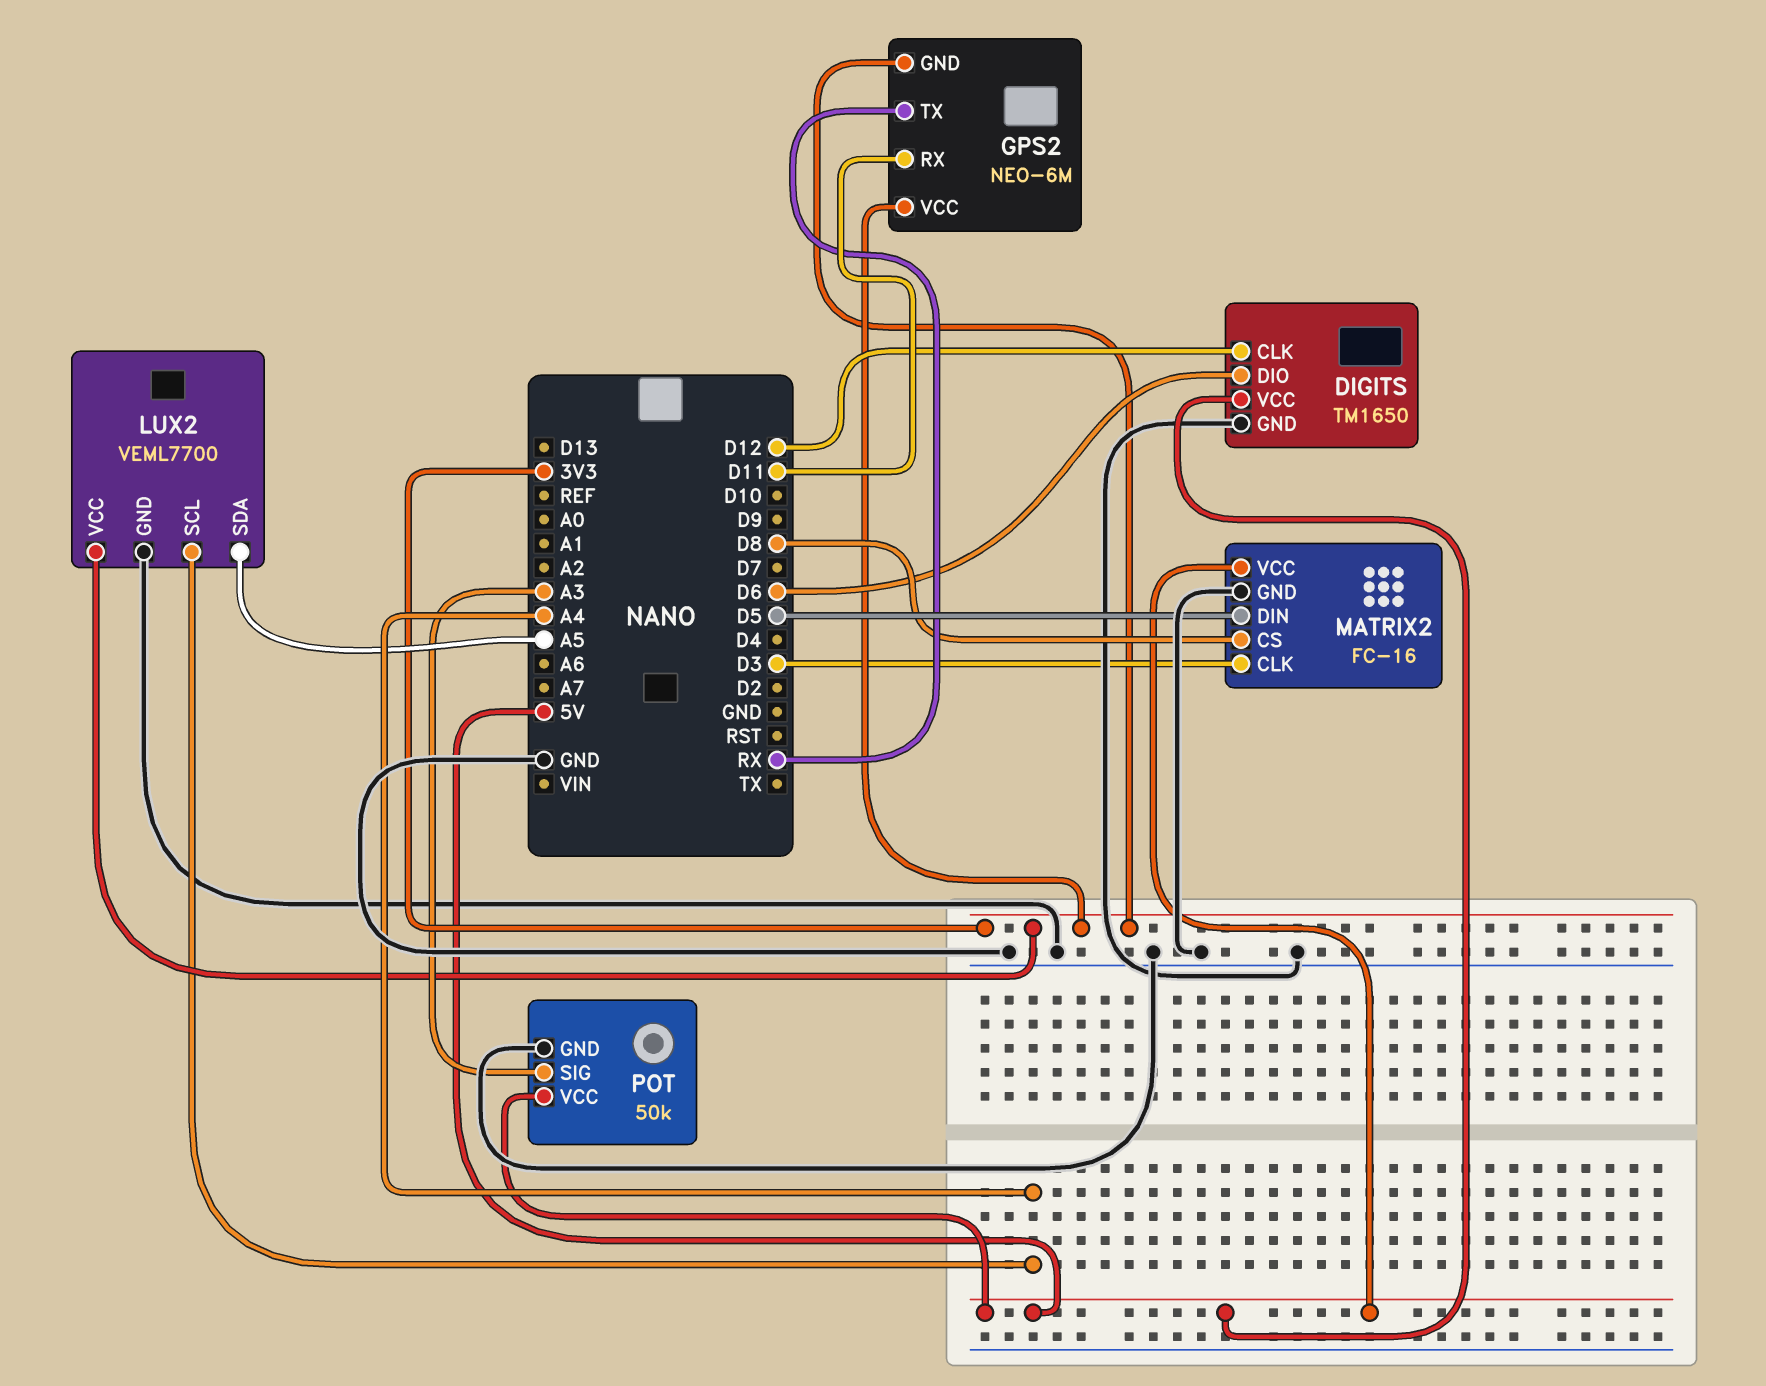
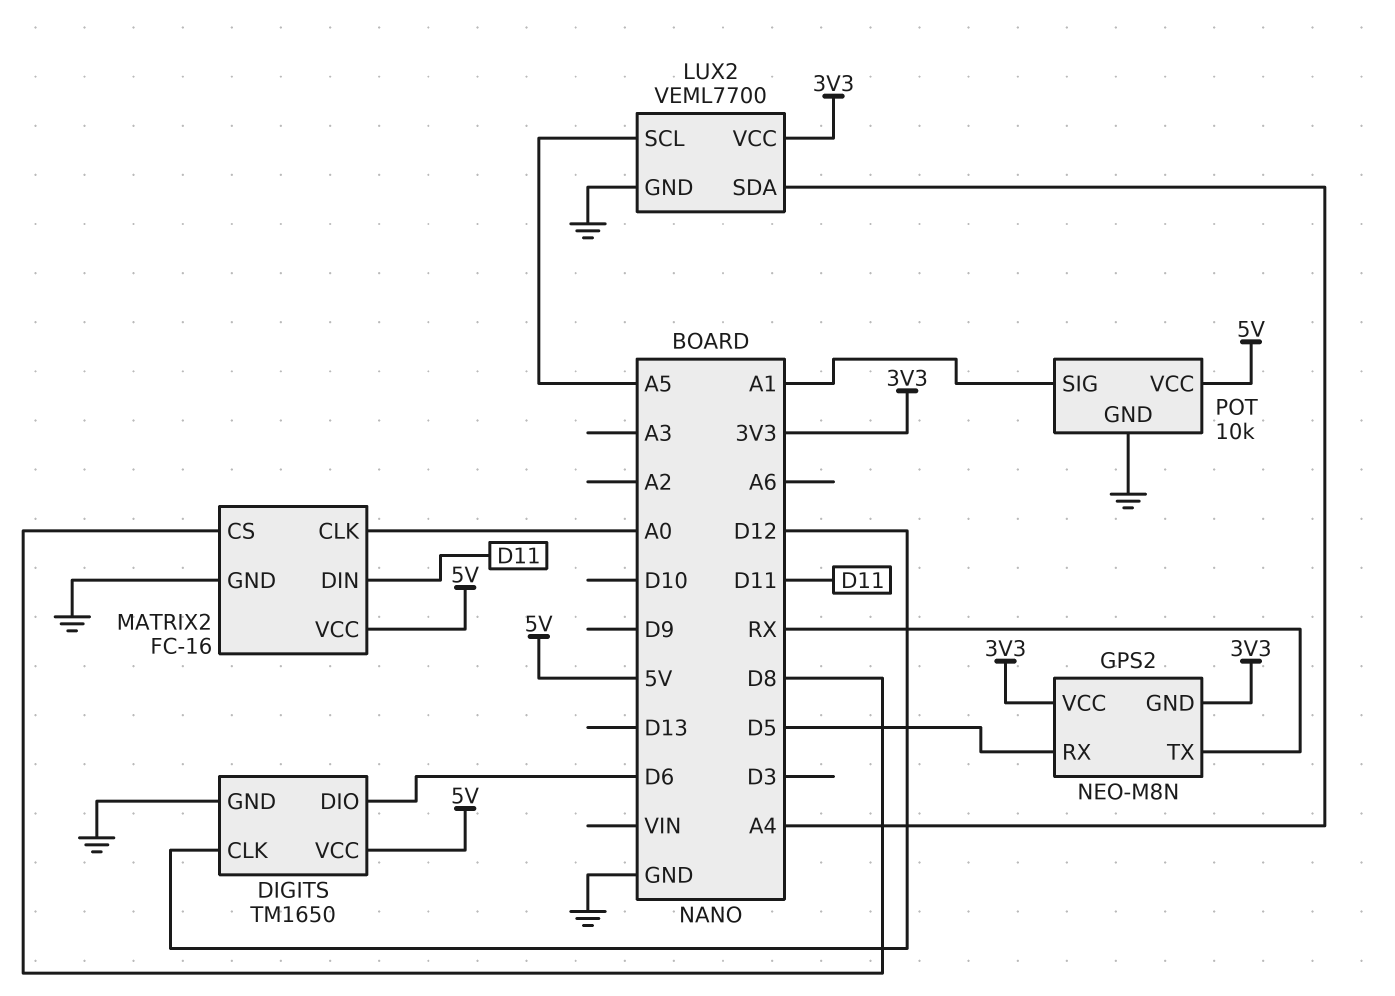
GPS2: NEO-6M -> NEO-M8N
GPS2 pin RX: D11 -> D5
LUX2 pin SCL: A4 -> A5
LUX2 pin SDA: A5 -> A4
MATRIX2 pin CLK: D3 -> A0
MATRIX2 pin DIN: D5 -> D11
POT: 50k -> 10k
POT pin SIG: A3 -> A1

